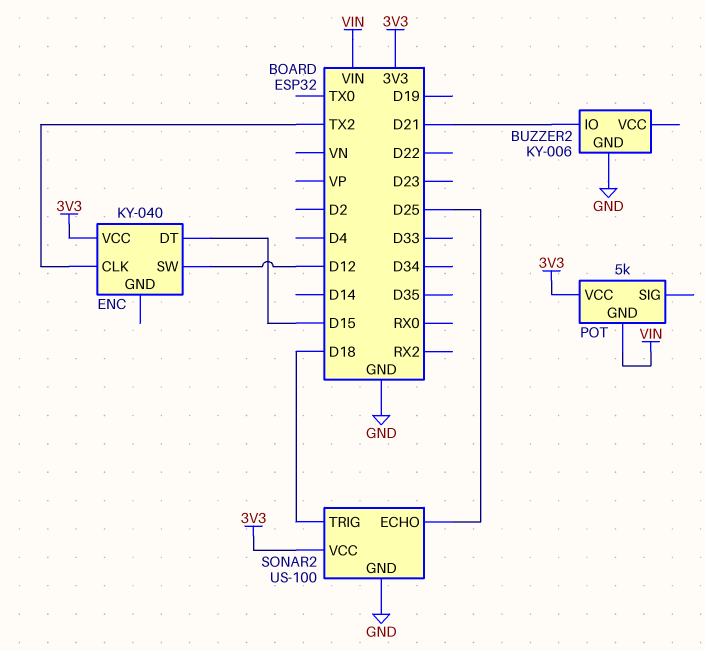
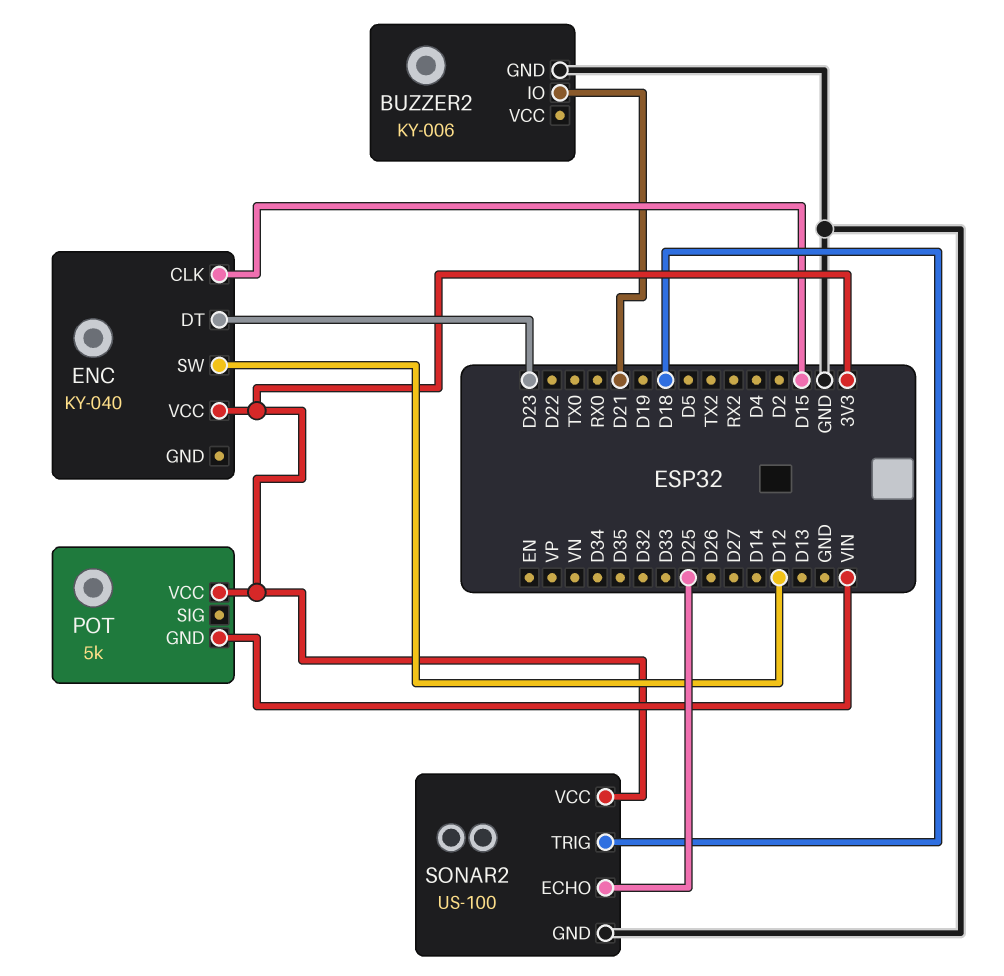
ENC pin CLK: TX2 -> D15
ENC pin DT: D15 -> D23

